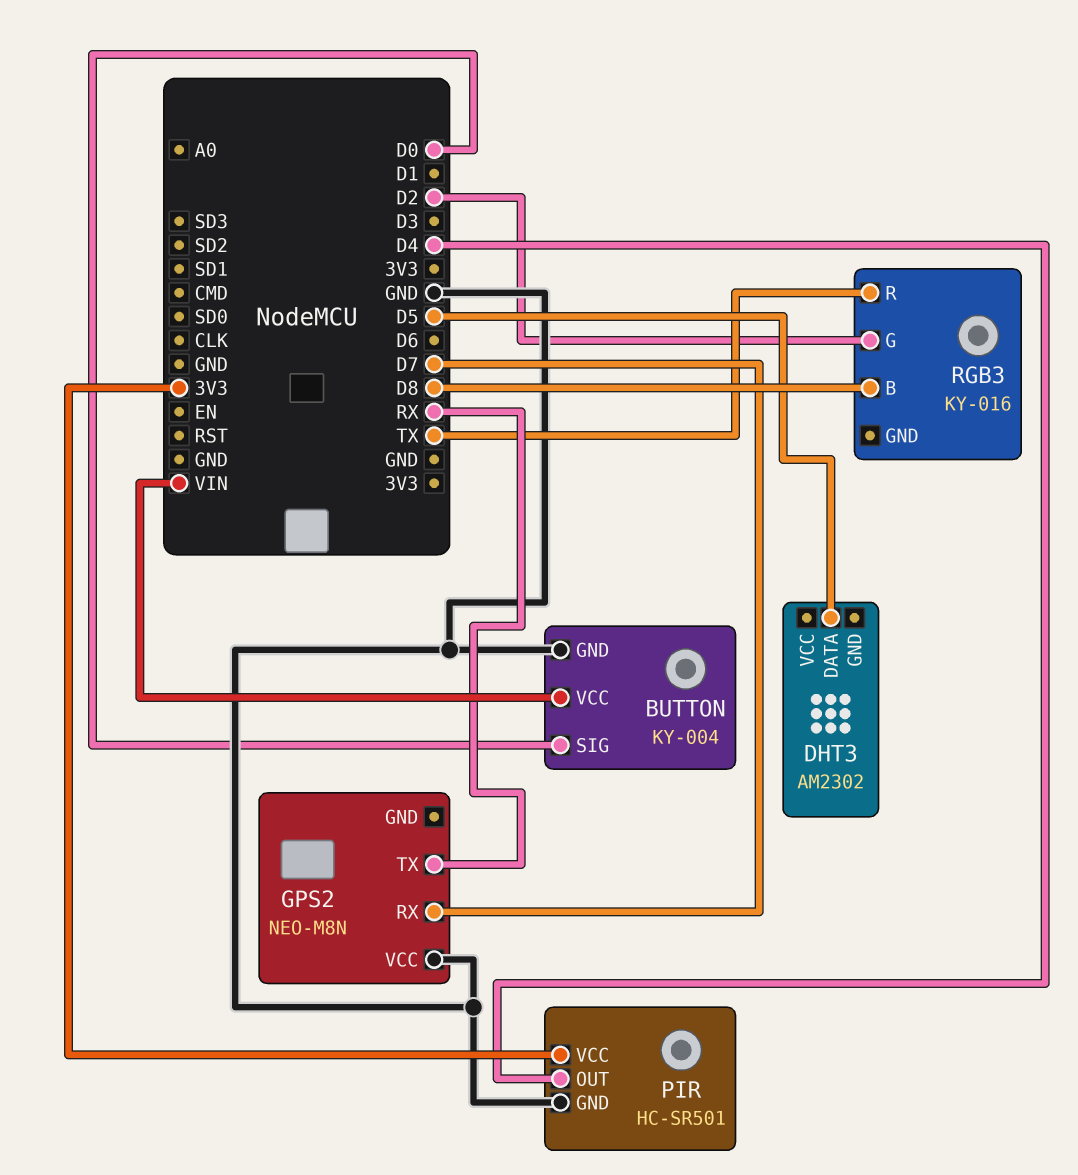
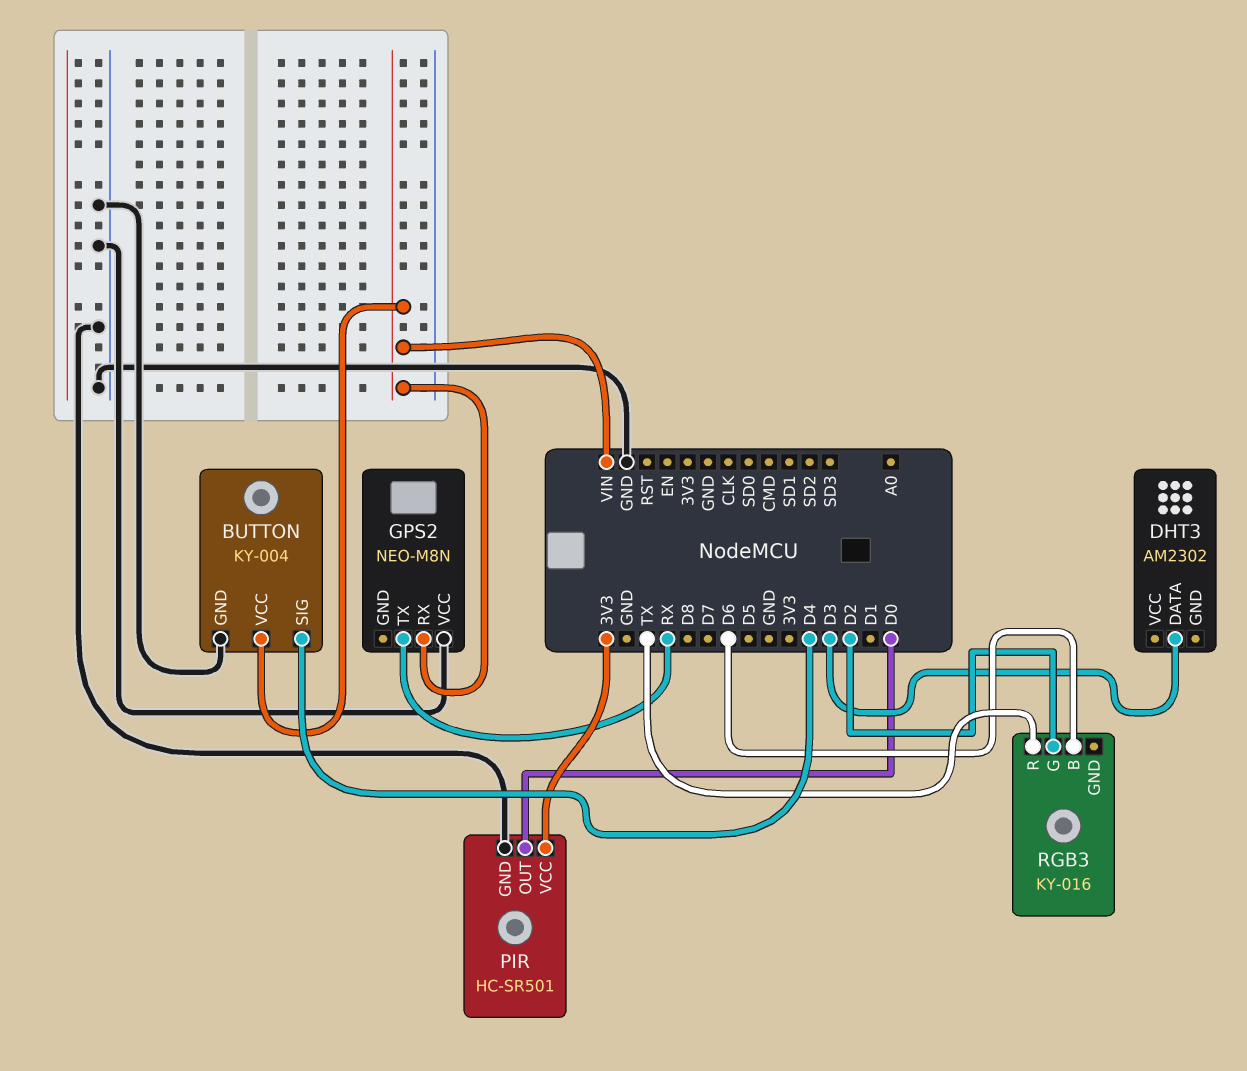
BUTTON pin SIG: D0 -> D4
DHT3 pin DATA: D5 -> D3
GPS2 pin RX: D7 -> VIN
PIR pin OUT: D4 -> D0
RGB3 pin B: D8 -> D6

